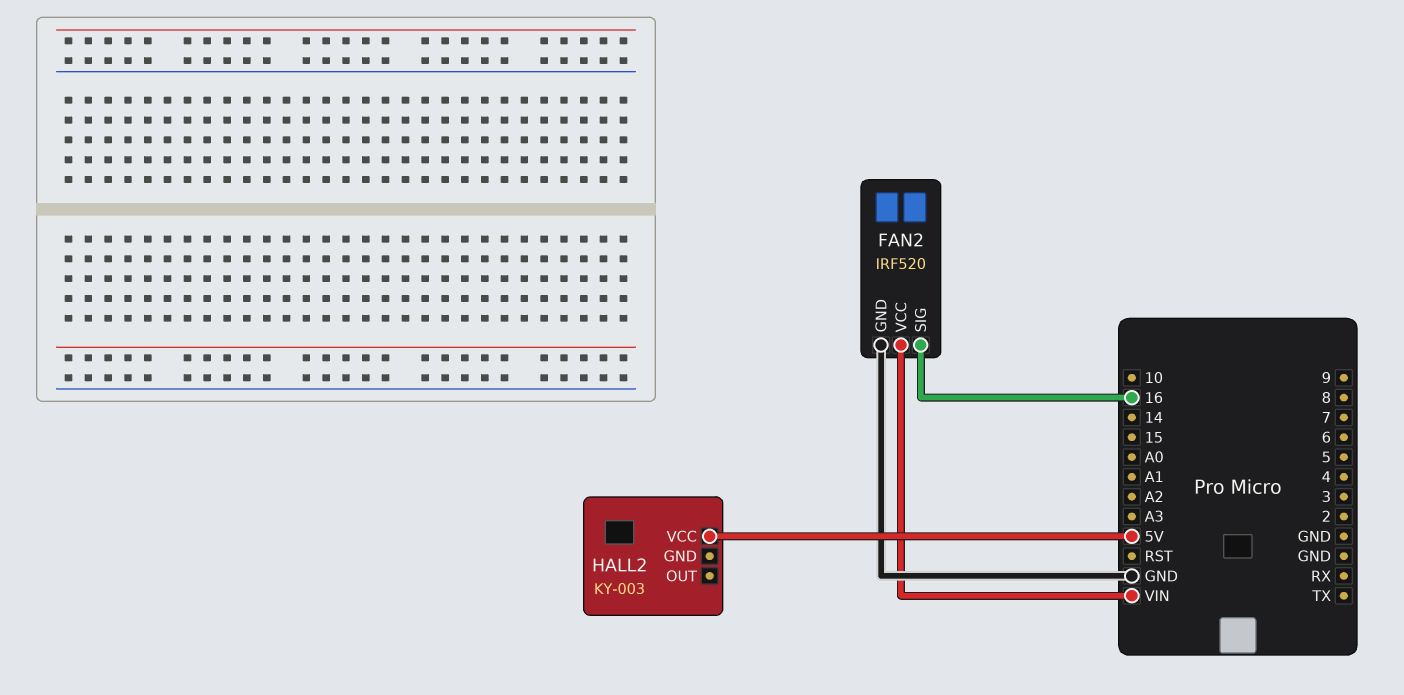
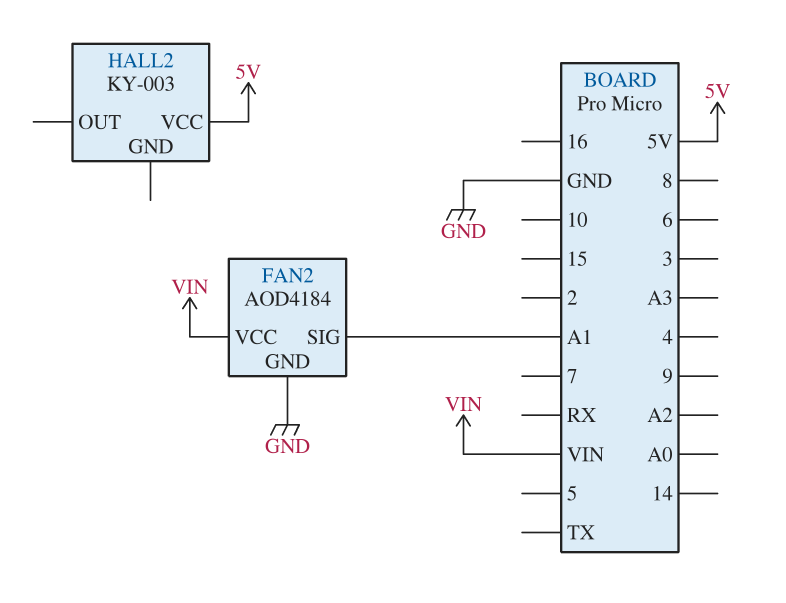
FAN2: IRF520 -> AOD4184
FAN2 pin SIG: 16 -> A1

